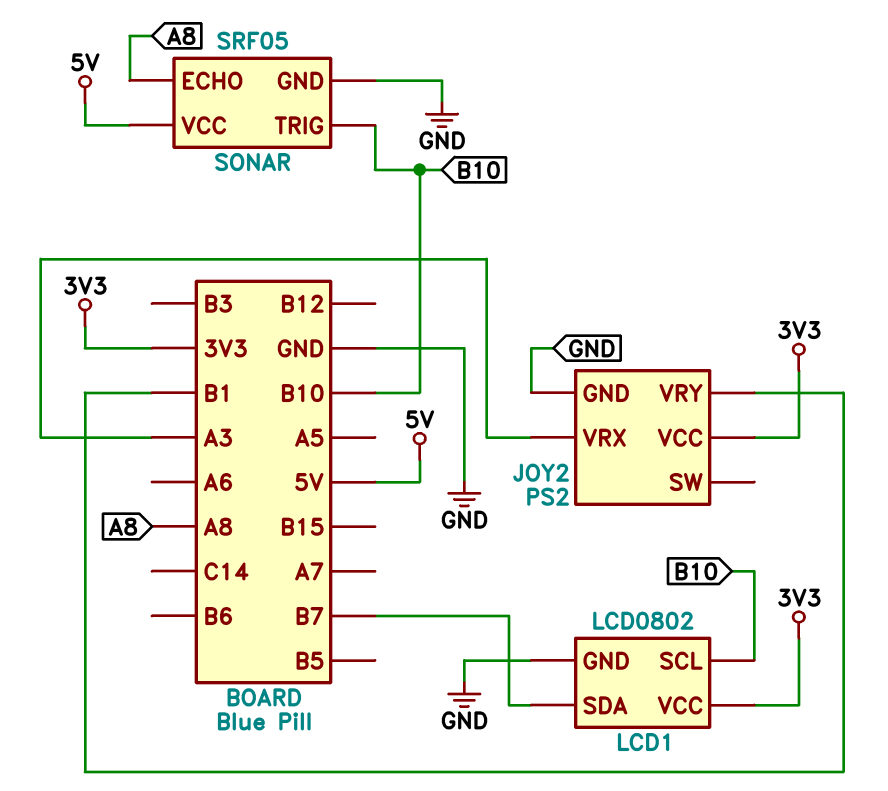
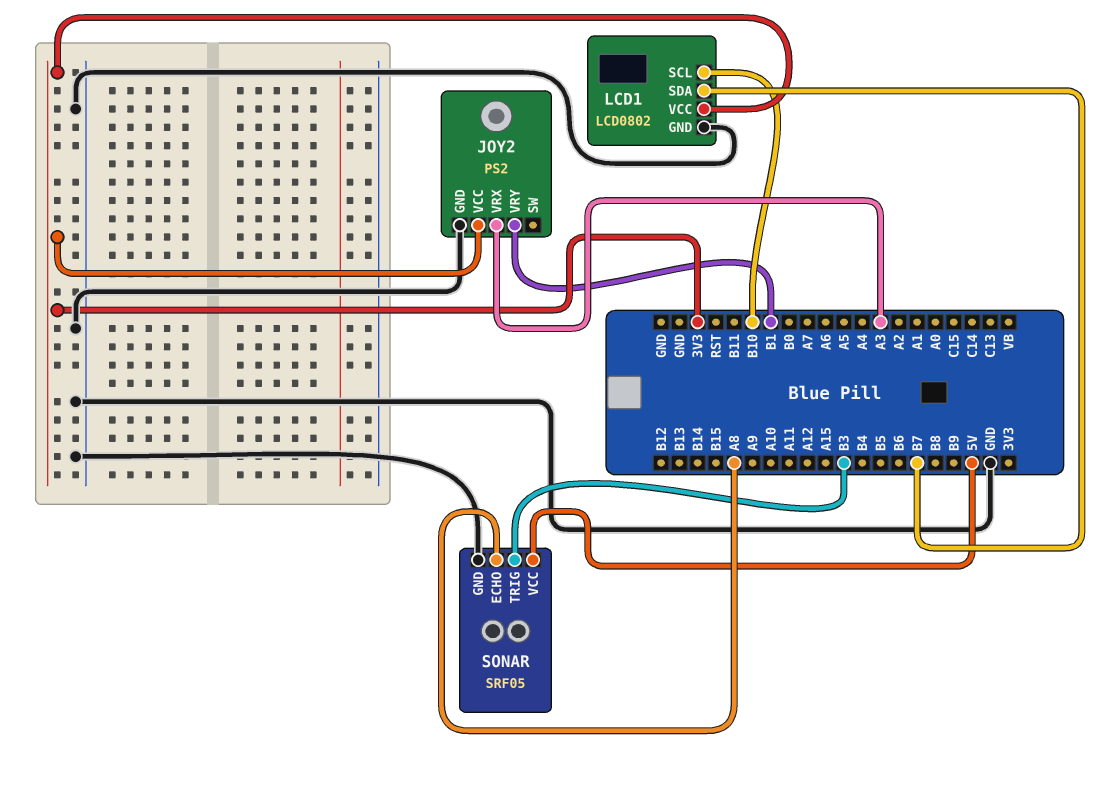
SONAR pin TRIG: B10 -> B3

